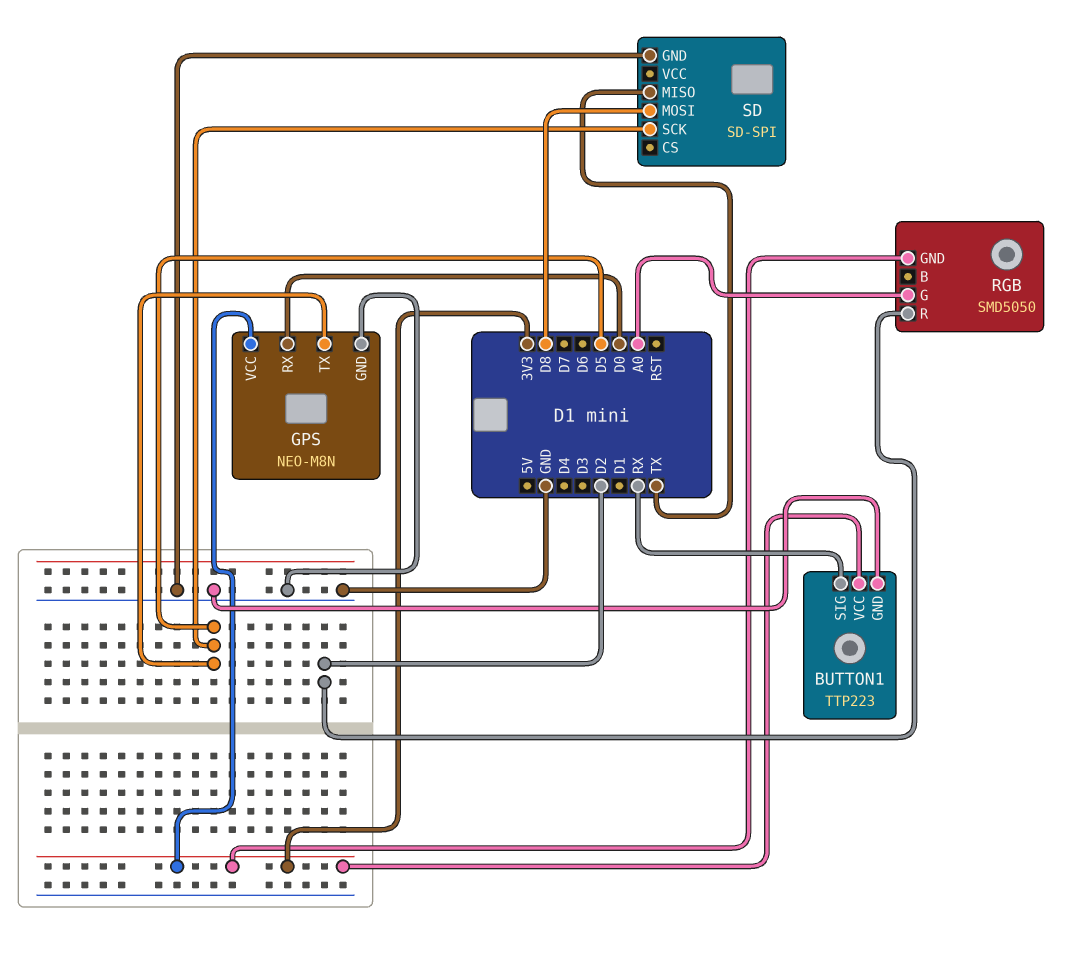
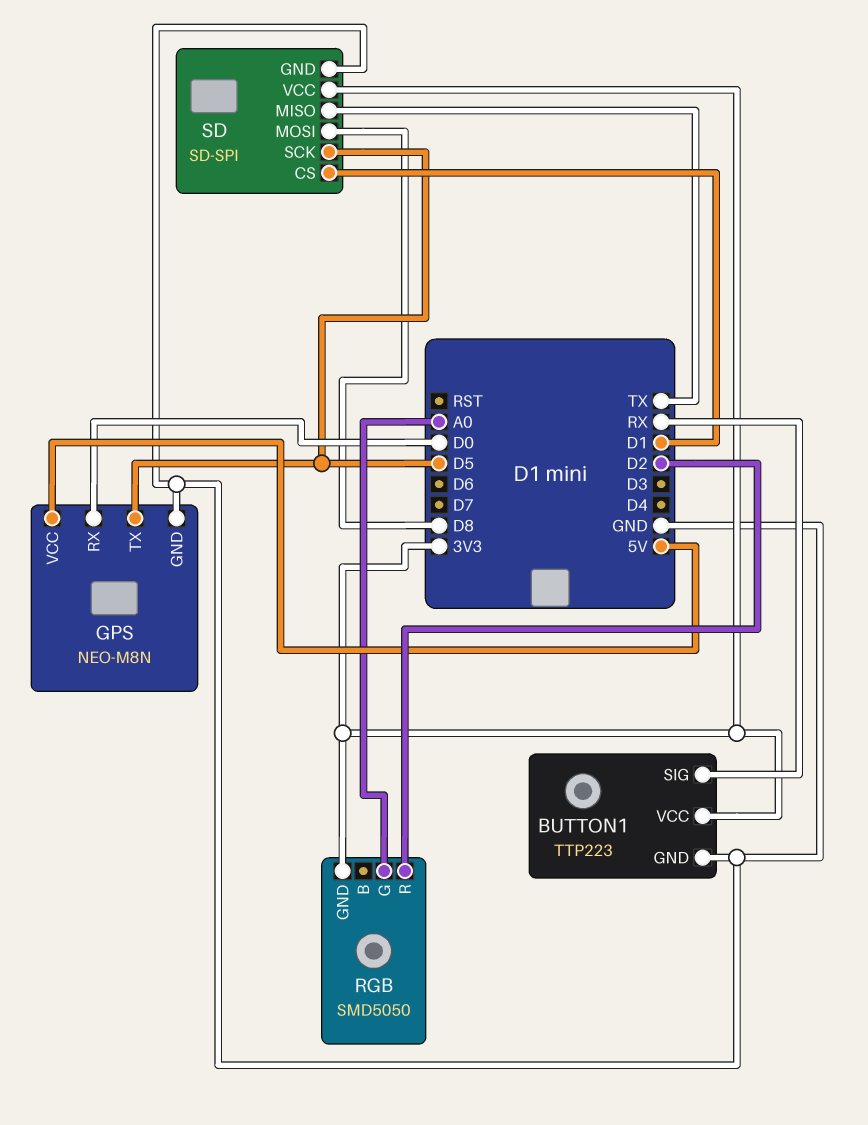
GPS pin VCC: 3V3 -> 5V
SD pin CS: none -> D1
SD pin VCC: none -> 3V3

